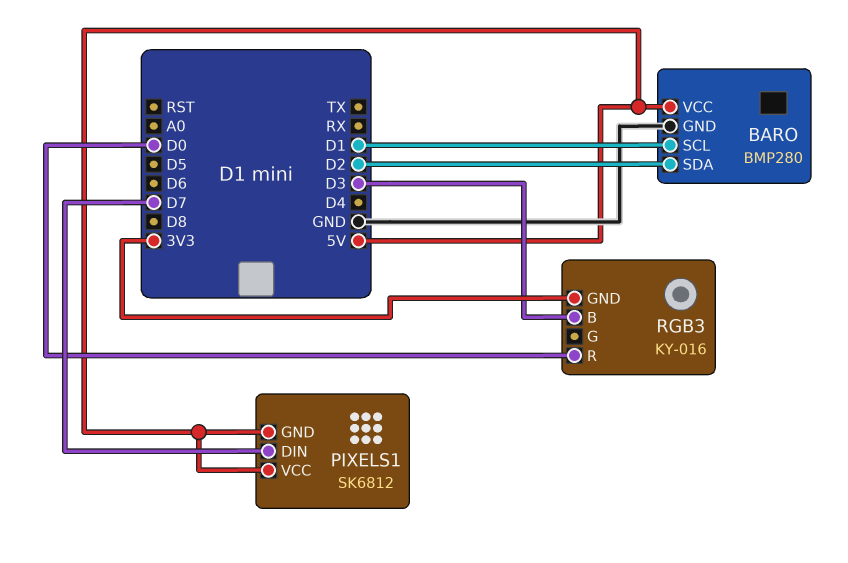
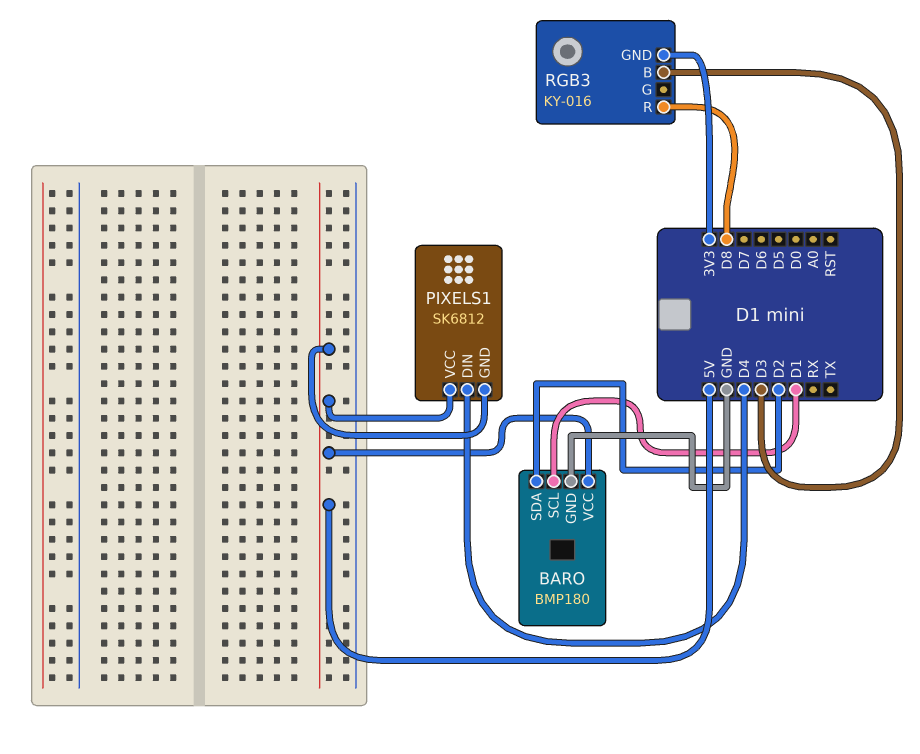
BARO: BMP280 -> BMP180
PIXELS1 pin DIN: D7 -> D4
RGB3 pin R: D0 -> D8

